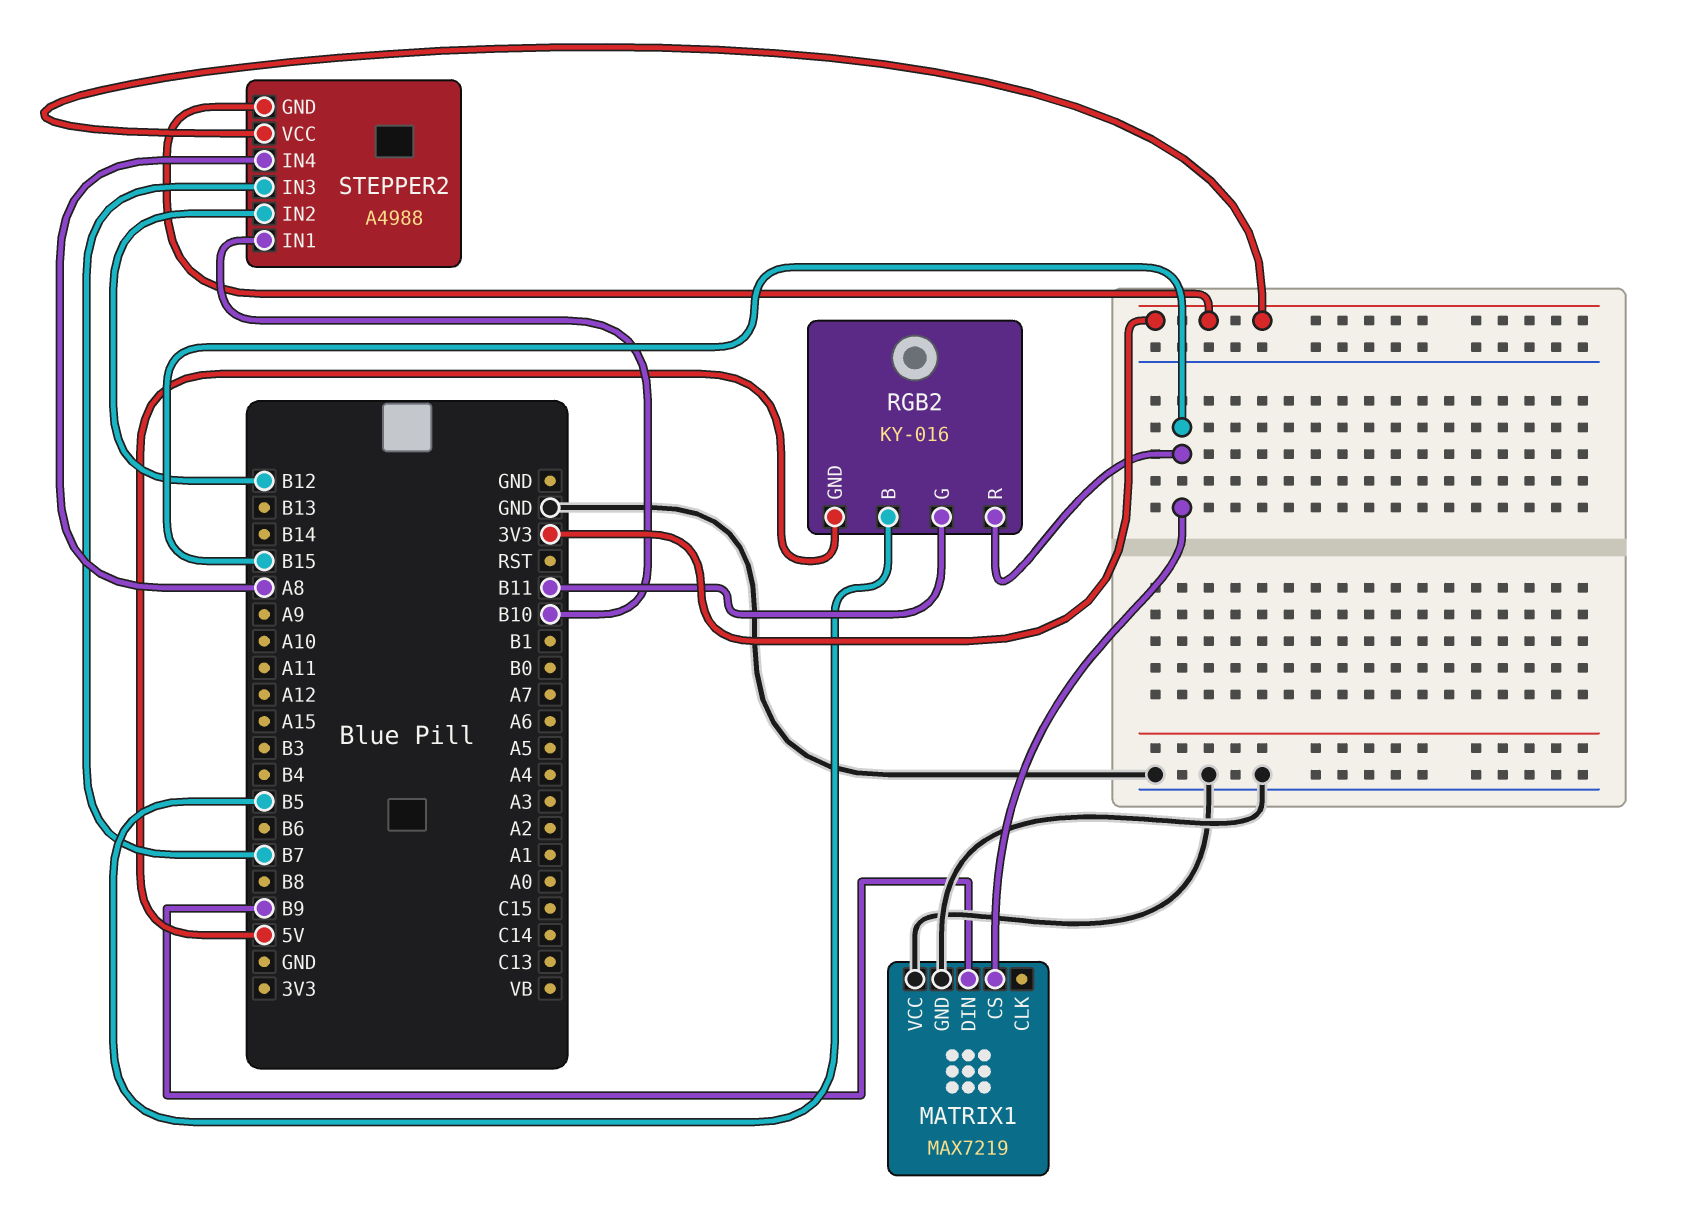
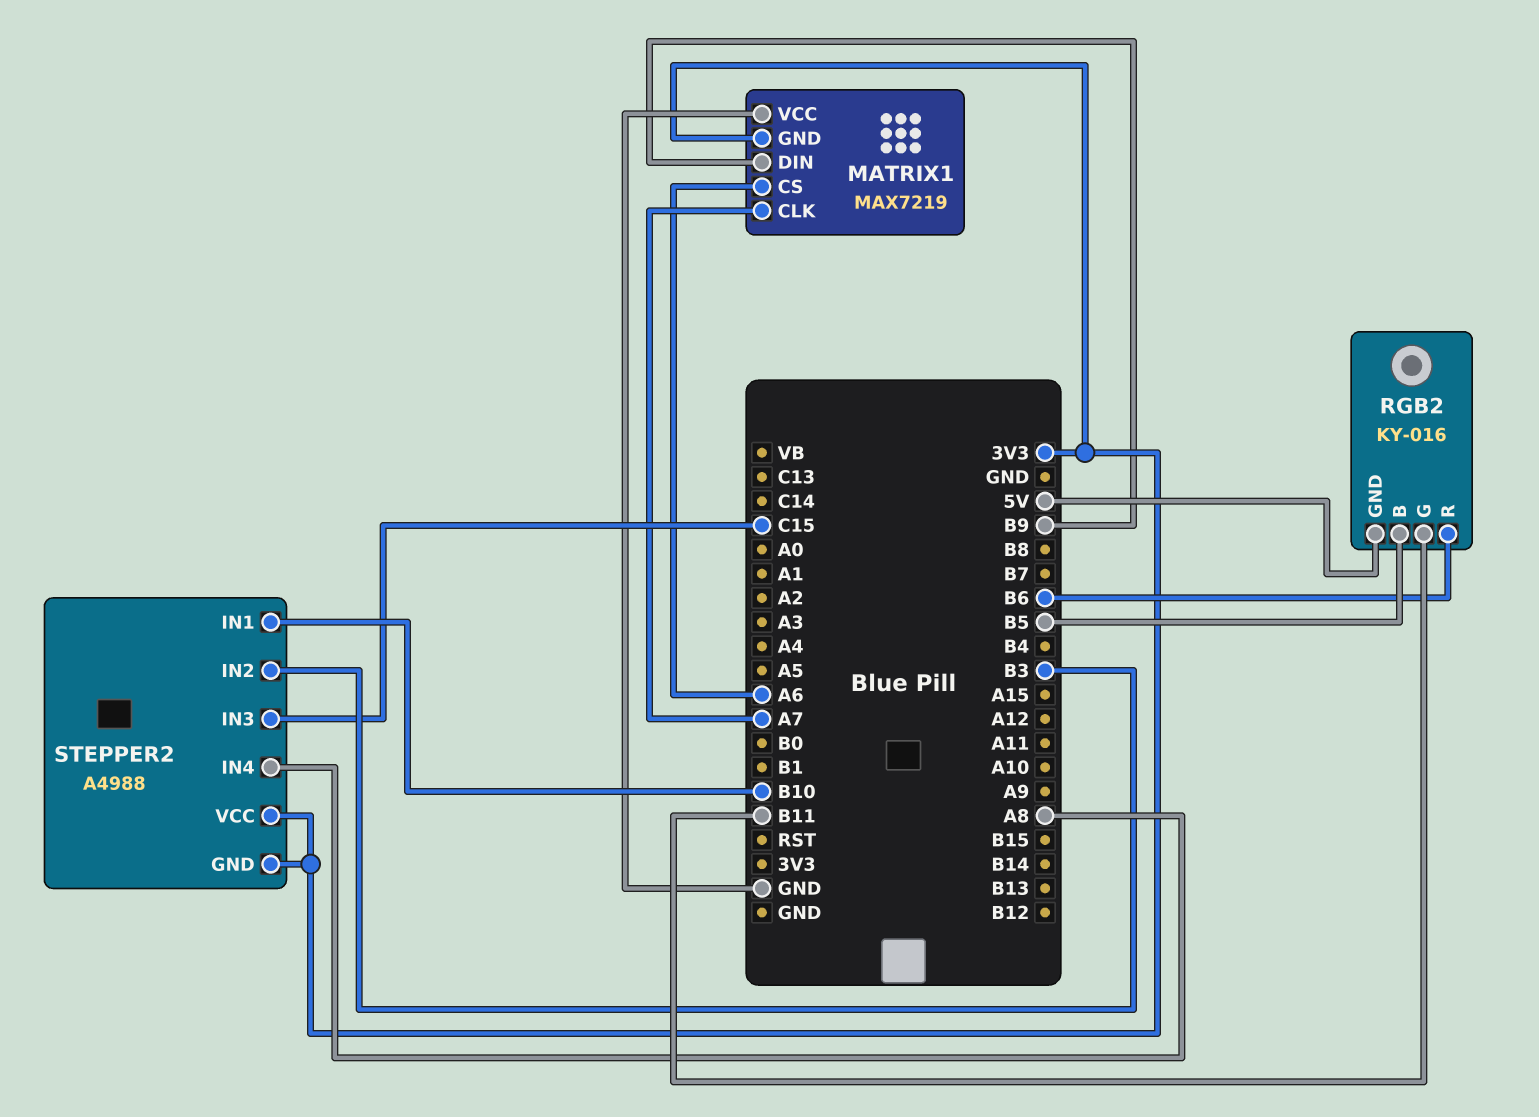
MATRIX1 pin CLK: none -> A7
MATRIX1 pin CS: B15 -> A6
MATRIX1 pin GND: GND -> 3V3
RGB2 pin R: B15 -> B6
STEPPER2 pin IN2: B12 -> B3
STEPPER2 pin IN3: B7 -> C15

